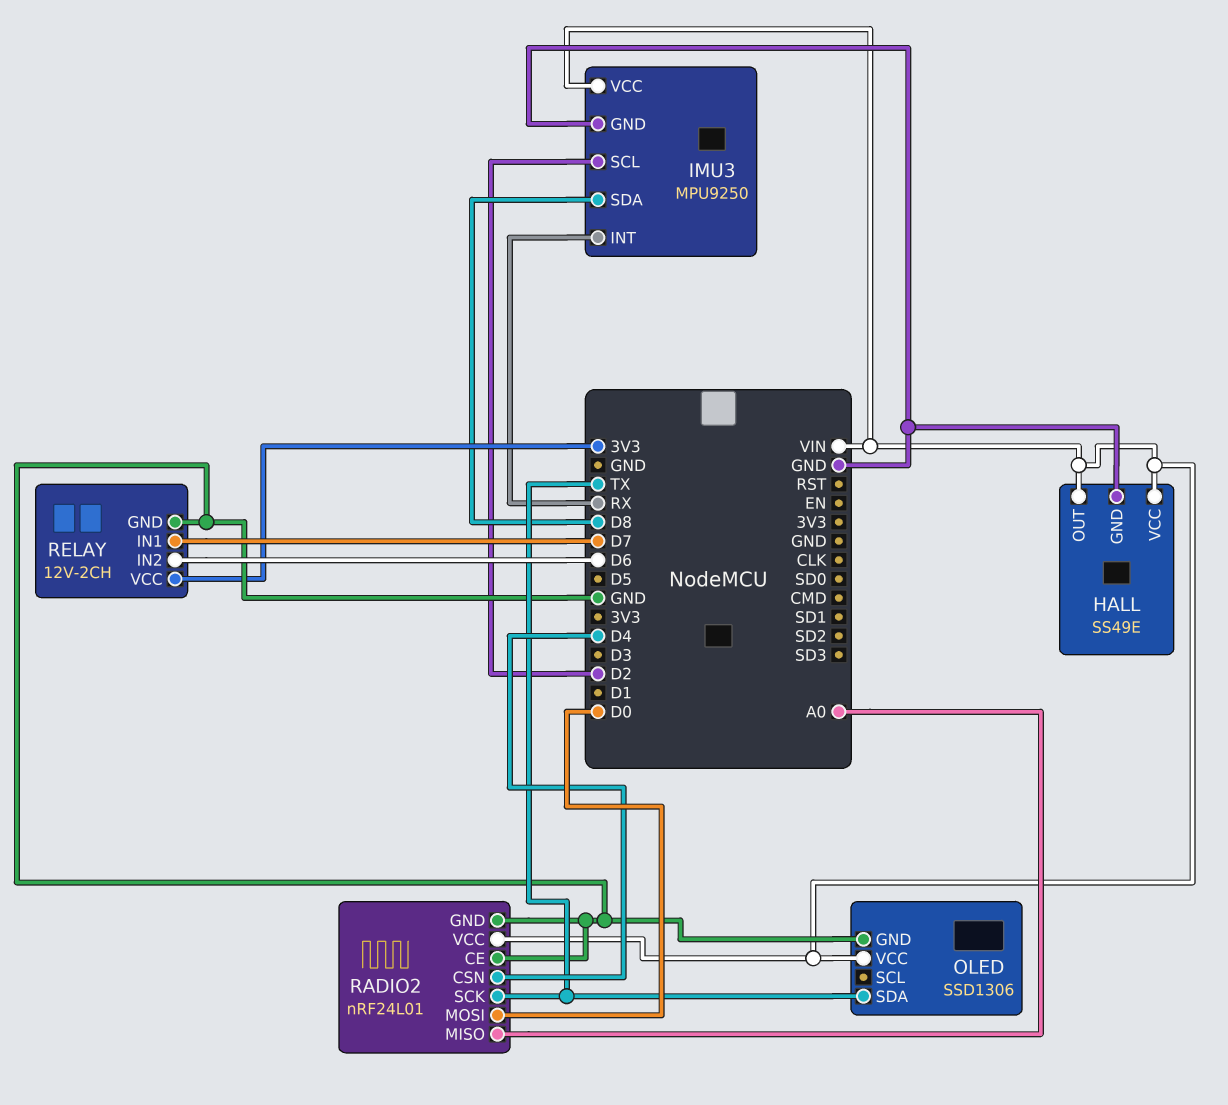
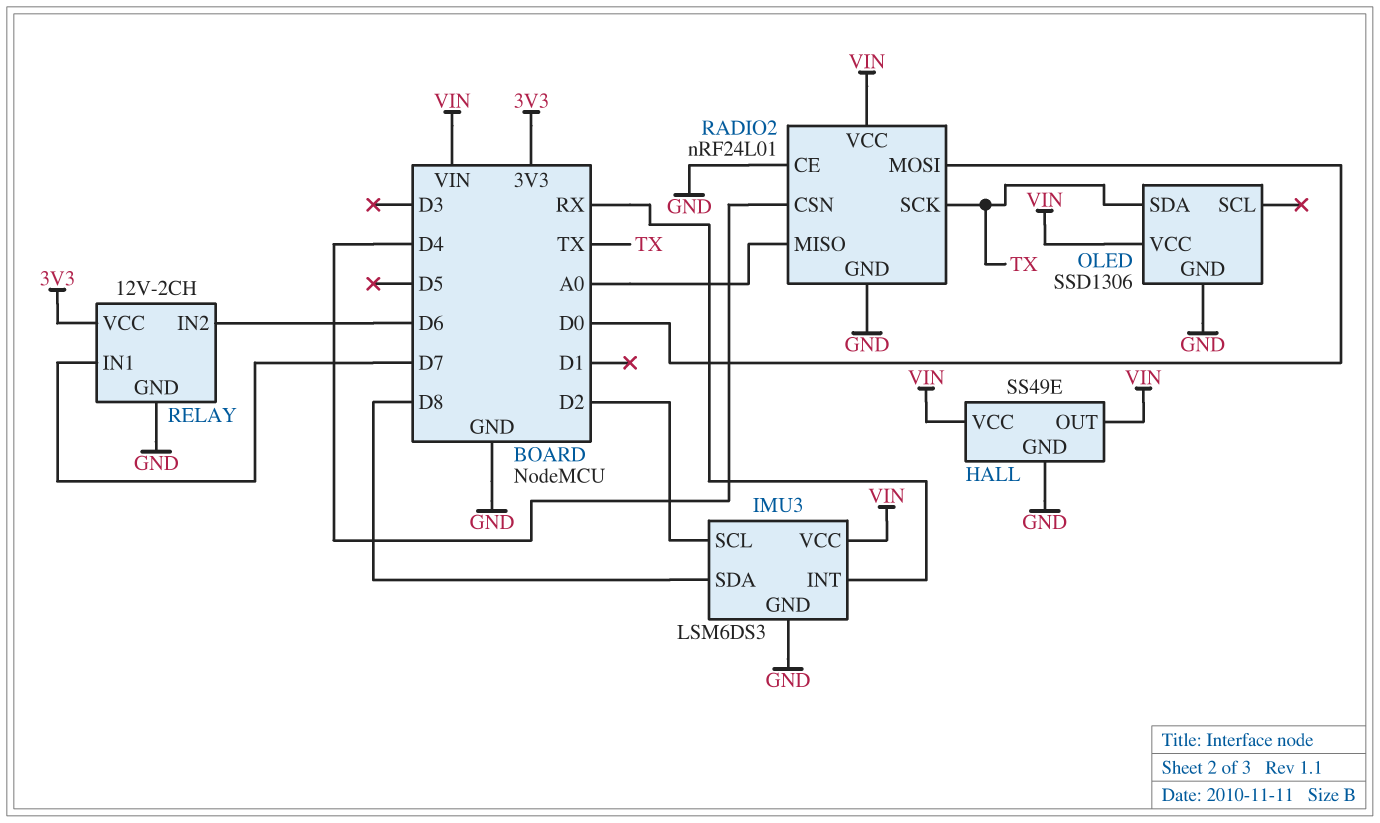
IMU3: MPU9250 -> LSM6DS3

